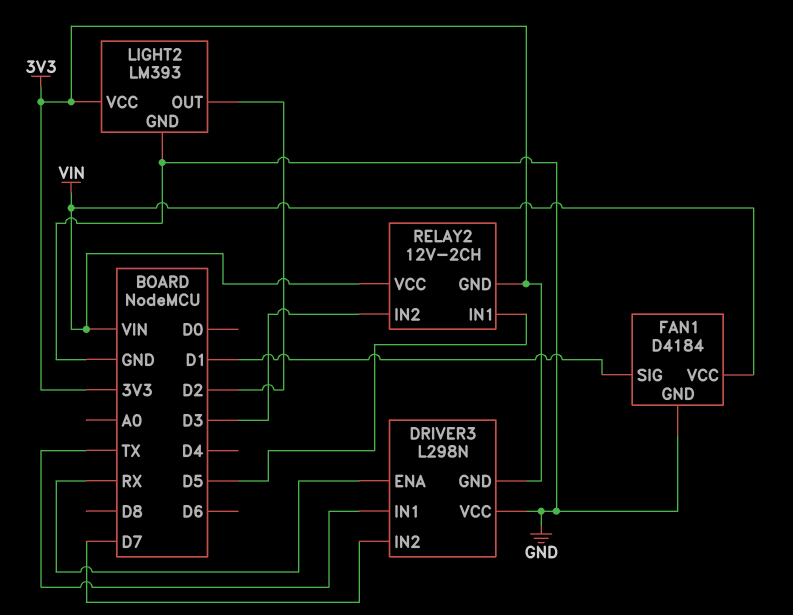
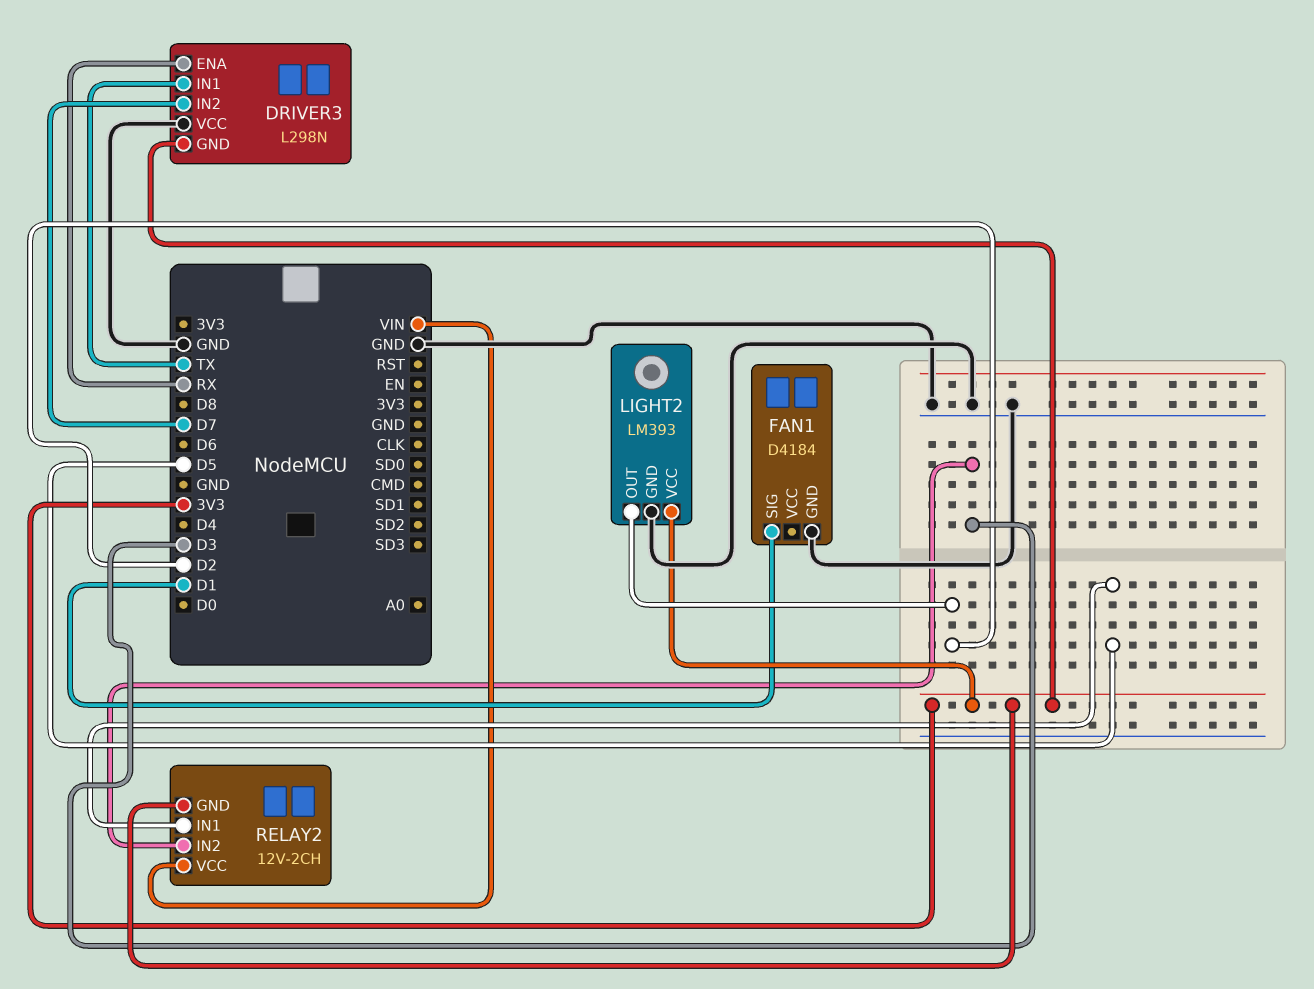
FAN1 pin VCC: VIN -> none

